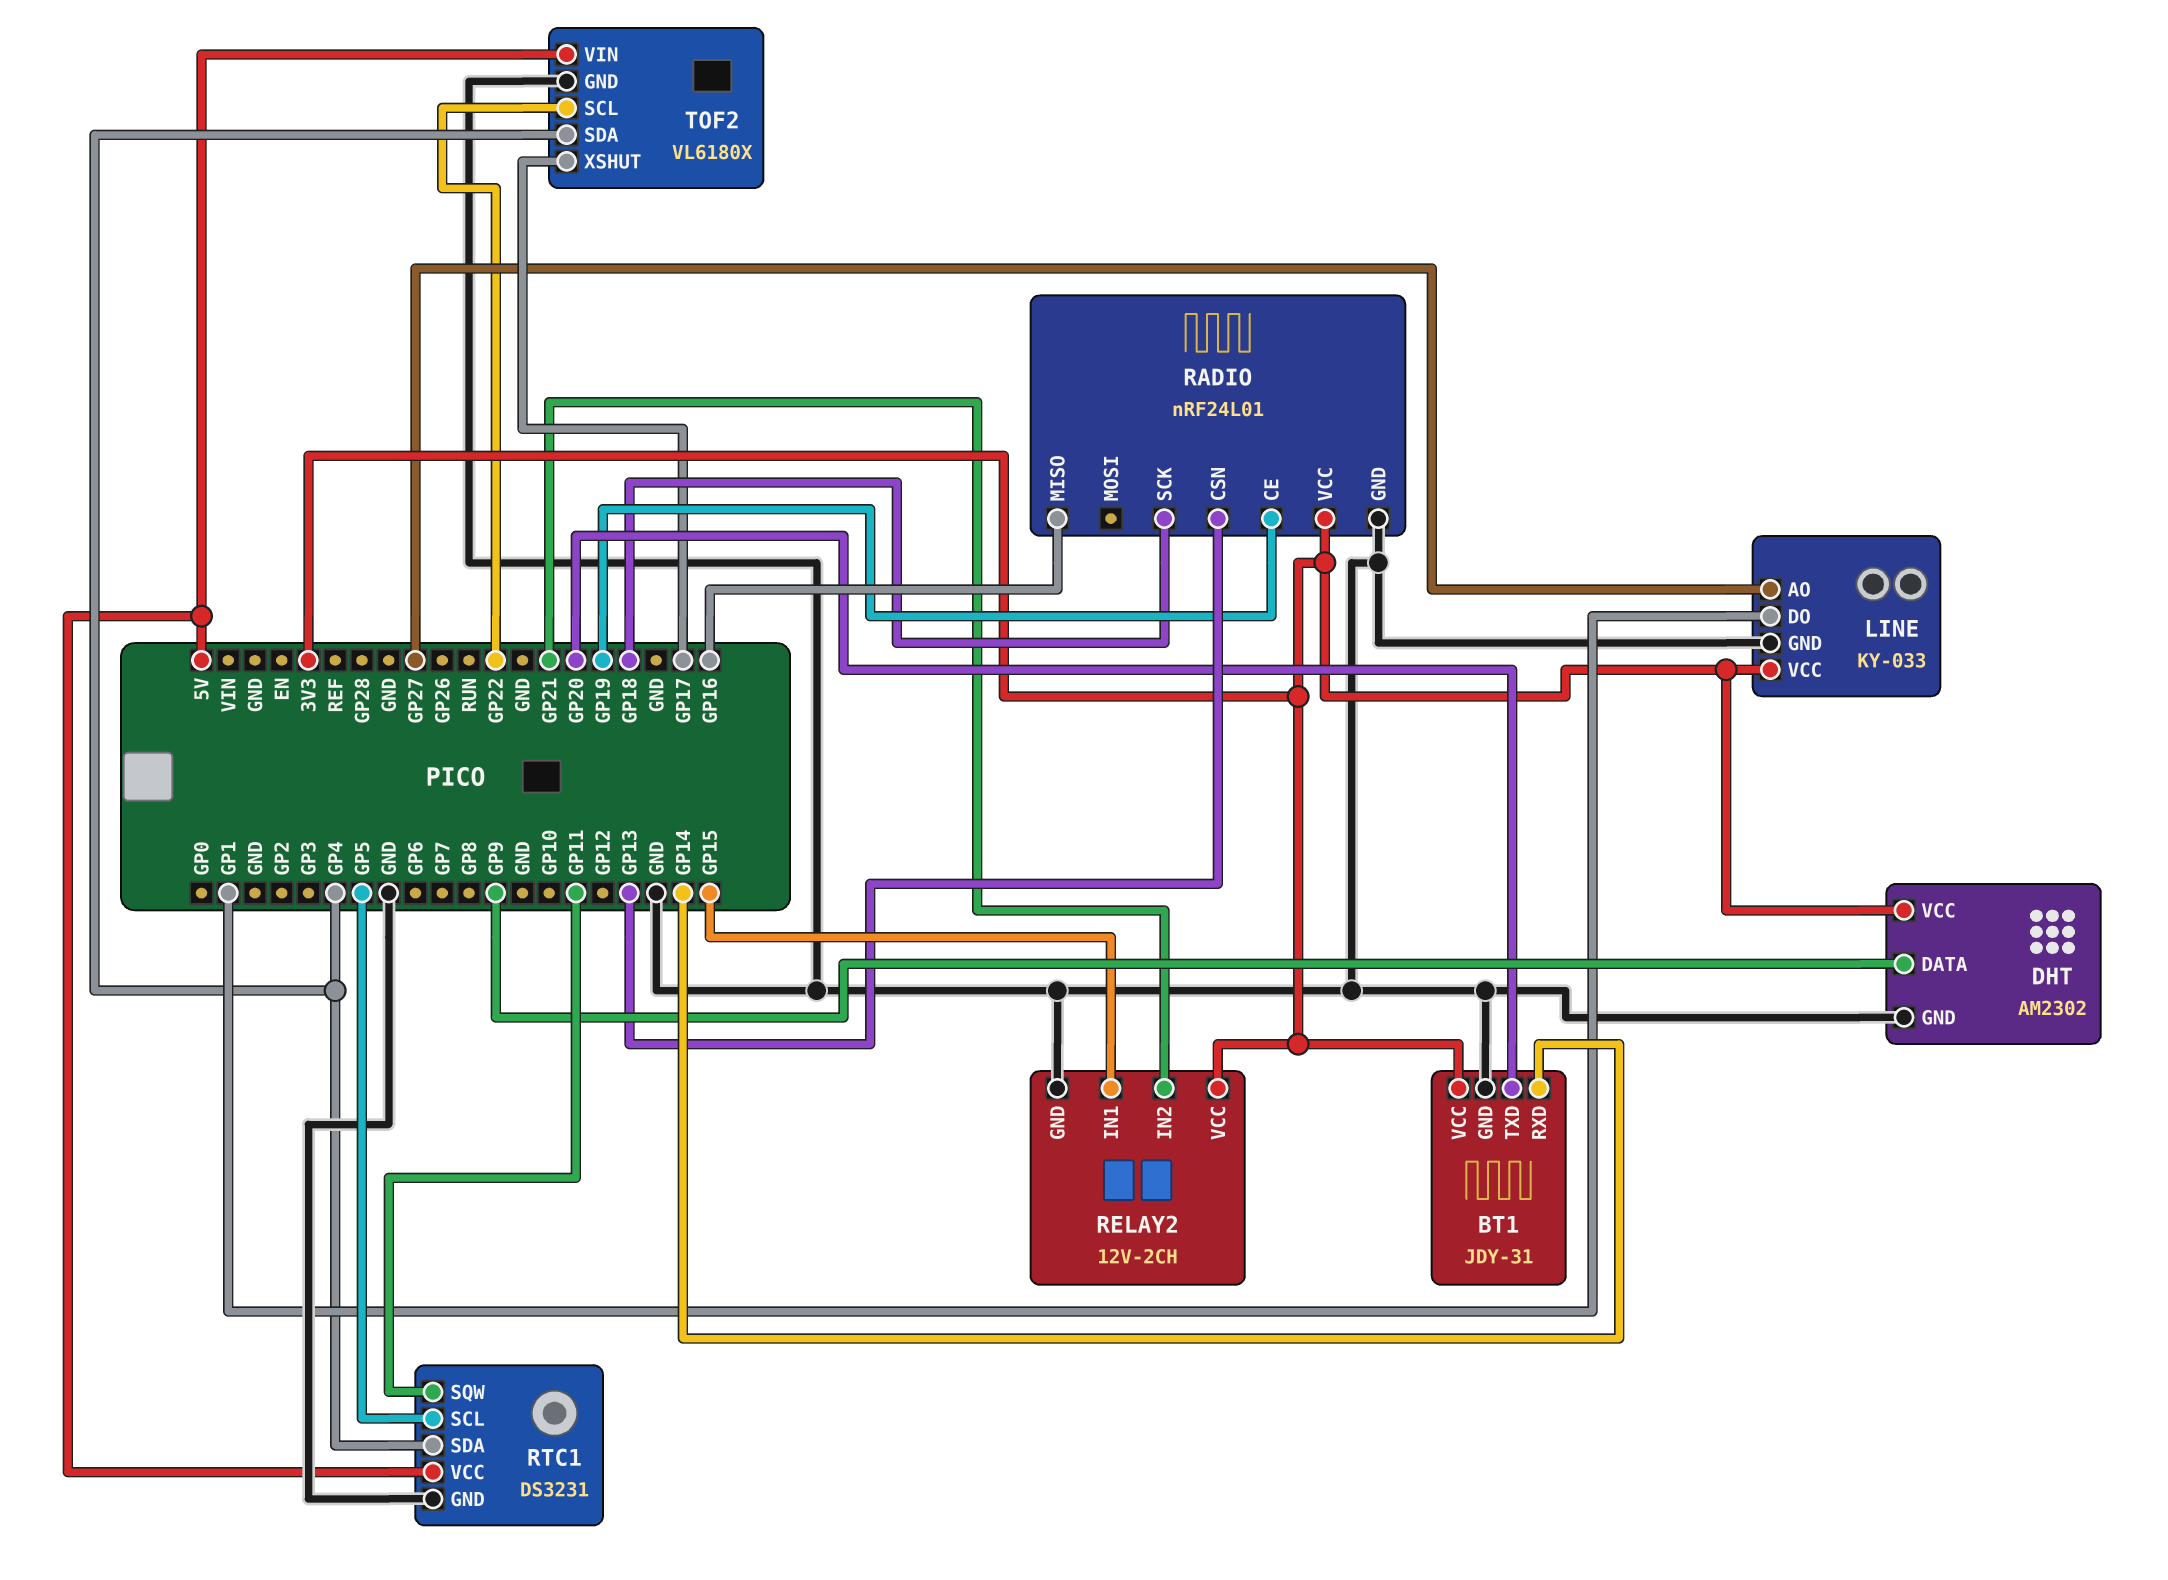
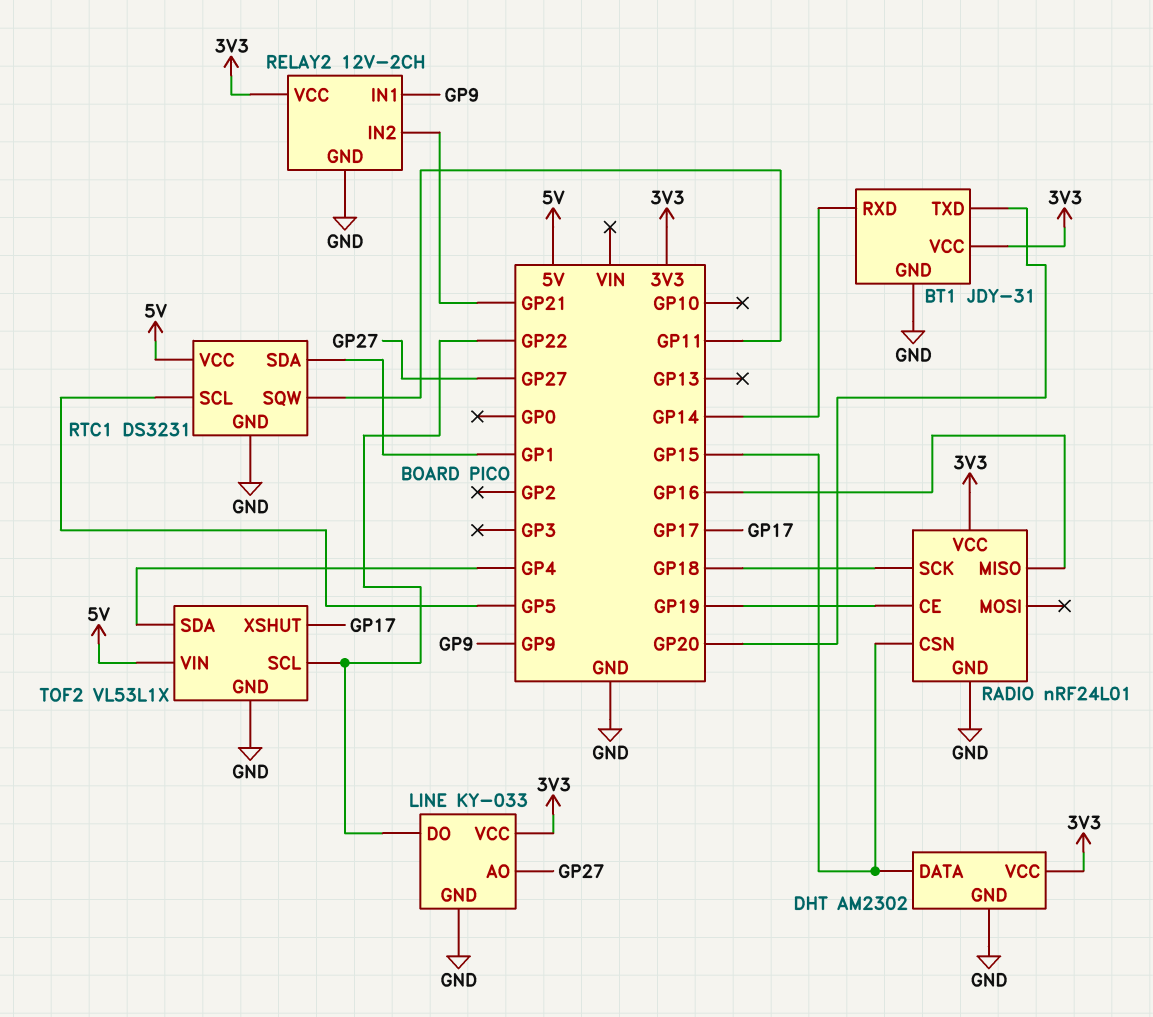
DHT pin DATA: GP9 -> GP15
LINE pin DO: GP1 -> GP22
RADIO pin CSN: GP13 -> GP15
RELAY2 pin IN1: GP15 -> GP9
RTC1 pin SDA: GP4 -> GP1
TOF2: VL6180X -> VL53L1X

